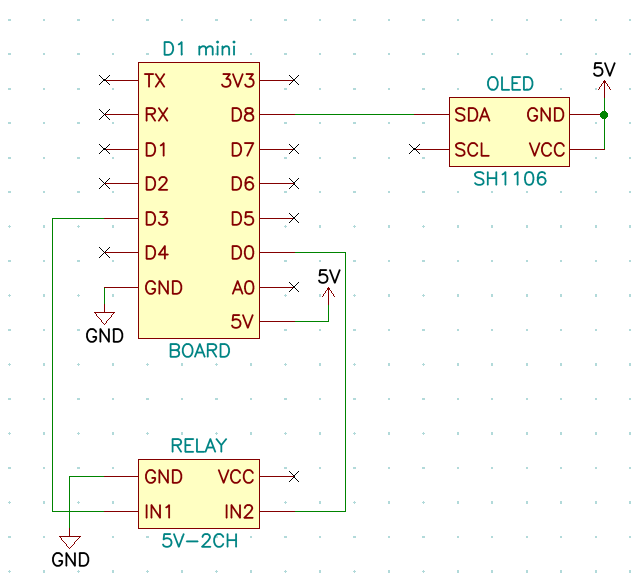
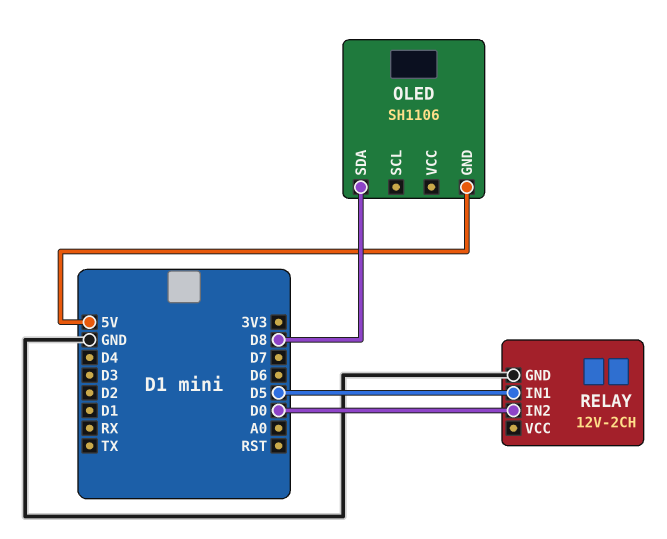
OLED pin VCC: 5V -> none
RELAY: 5V-2CH -> 12V-2CH
RELAY pin IN1: D3 -> D5

